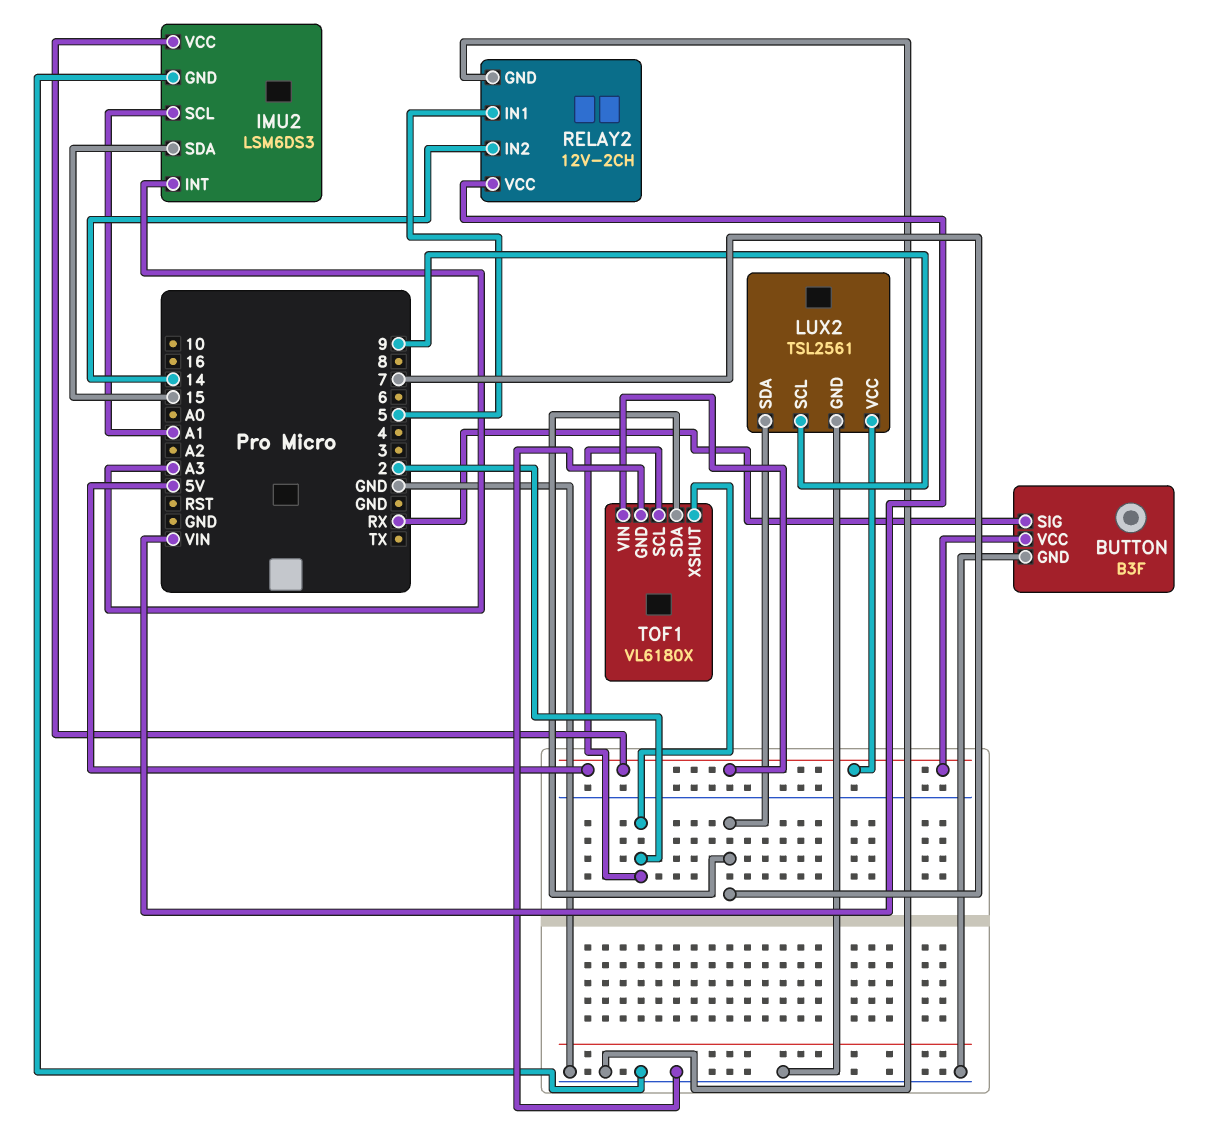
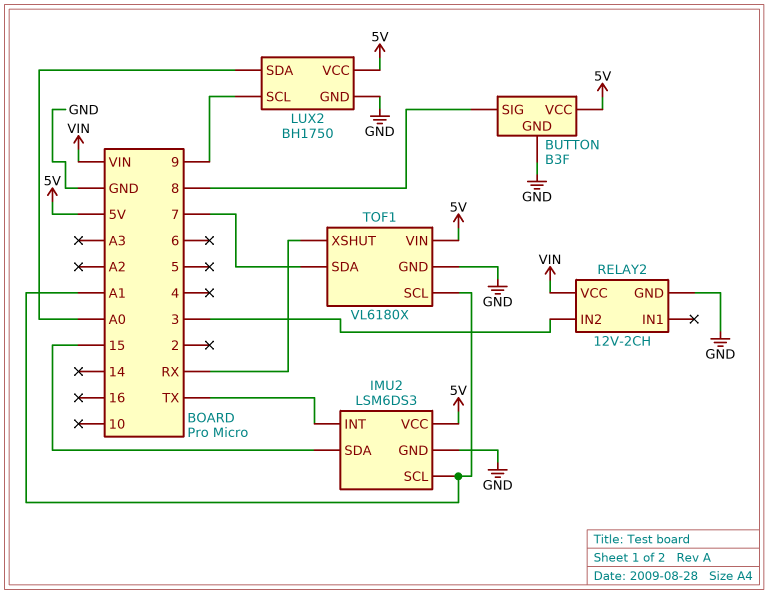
BUTTON pin SIG: RX -> 8
IMU2 pin INT: A3 -> TX
LUX2: TSL2561 -> BH1750
LUX2 pin SDA: 7 -> A0
RELAY2 pin IN1: 5 -> none
RELAY2 pin IN2: 14 -> 3
TOF1 pin SCL: 2 -> A1
TOF1 pin XSHUT: 2 -> RX

